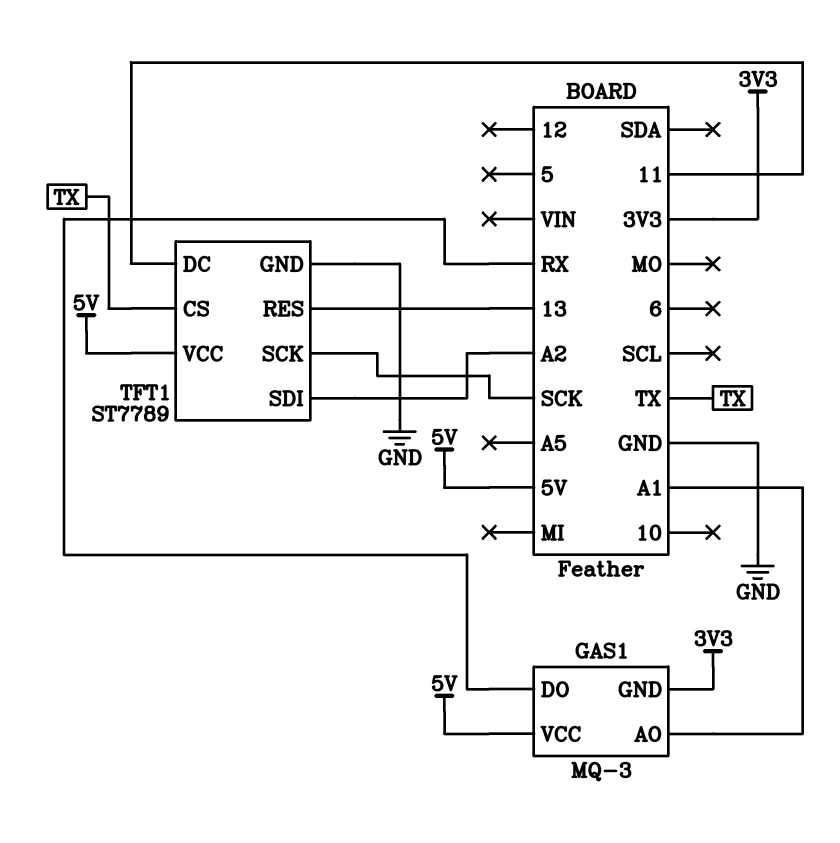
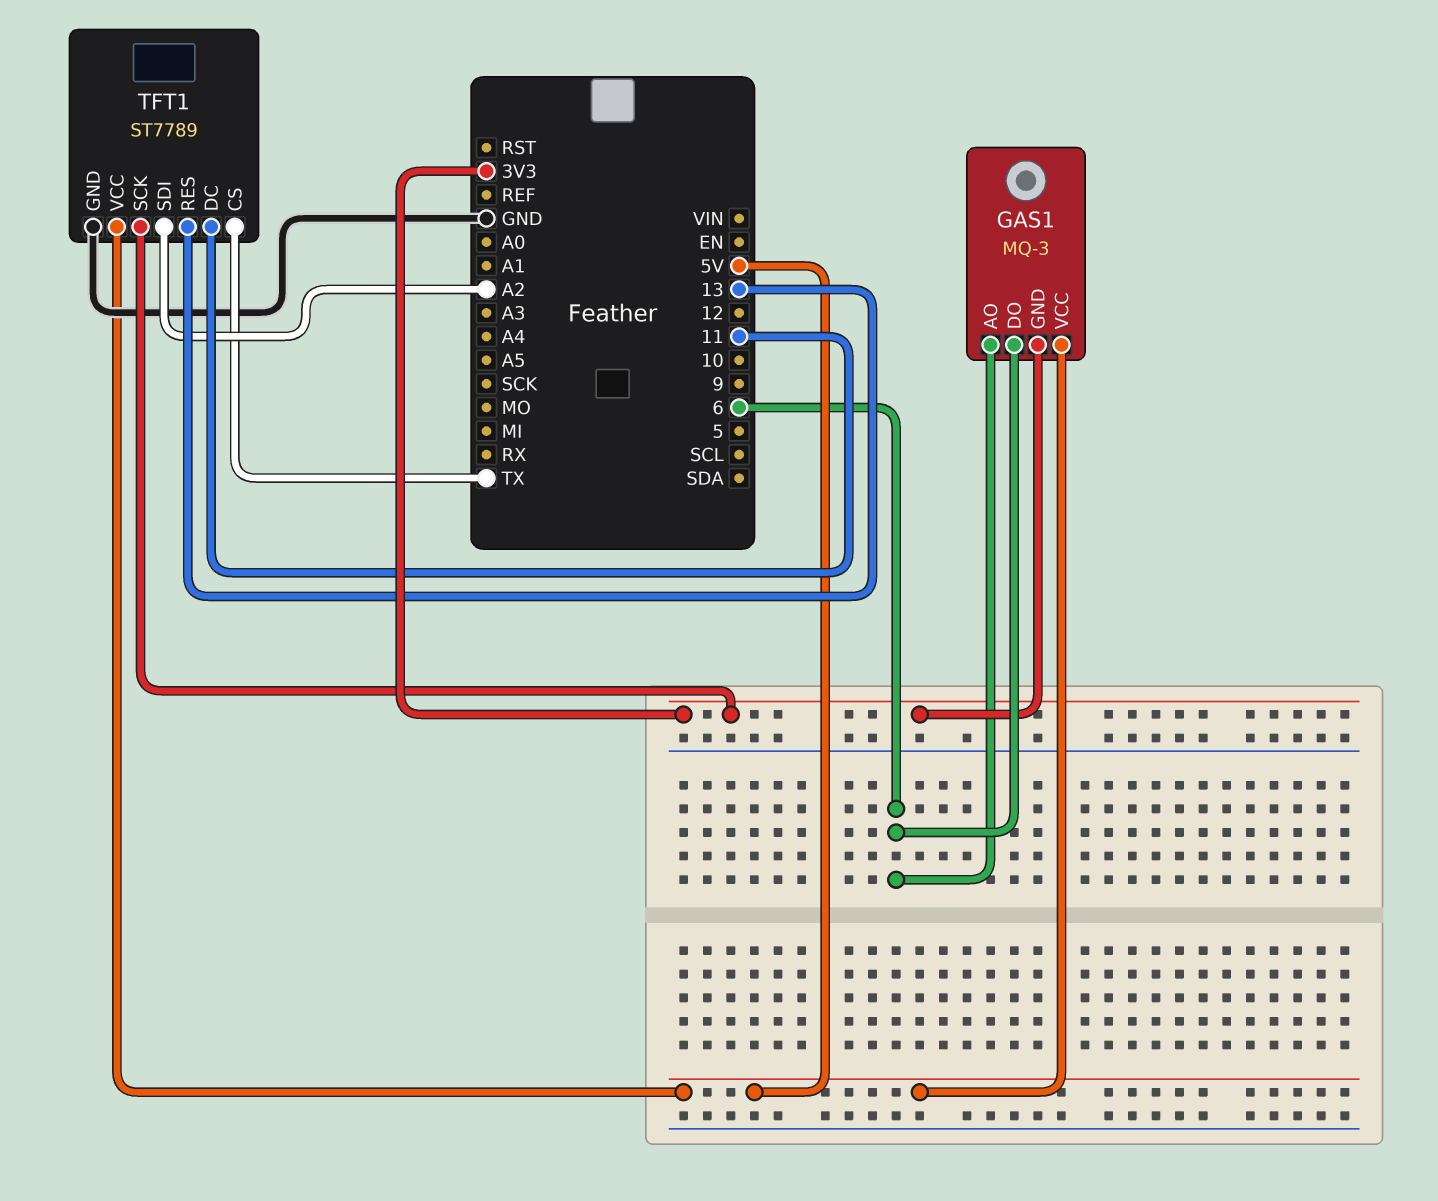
GAS1 pin AO: A1 -> 6
GAS1 pin DO: RX -> 6
TFT1 pin SCK: SCK -> 3V3

